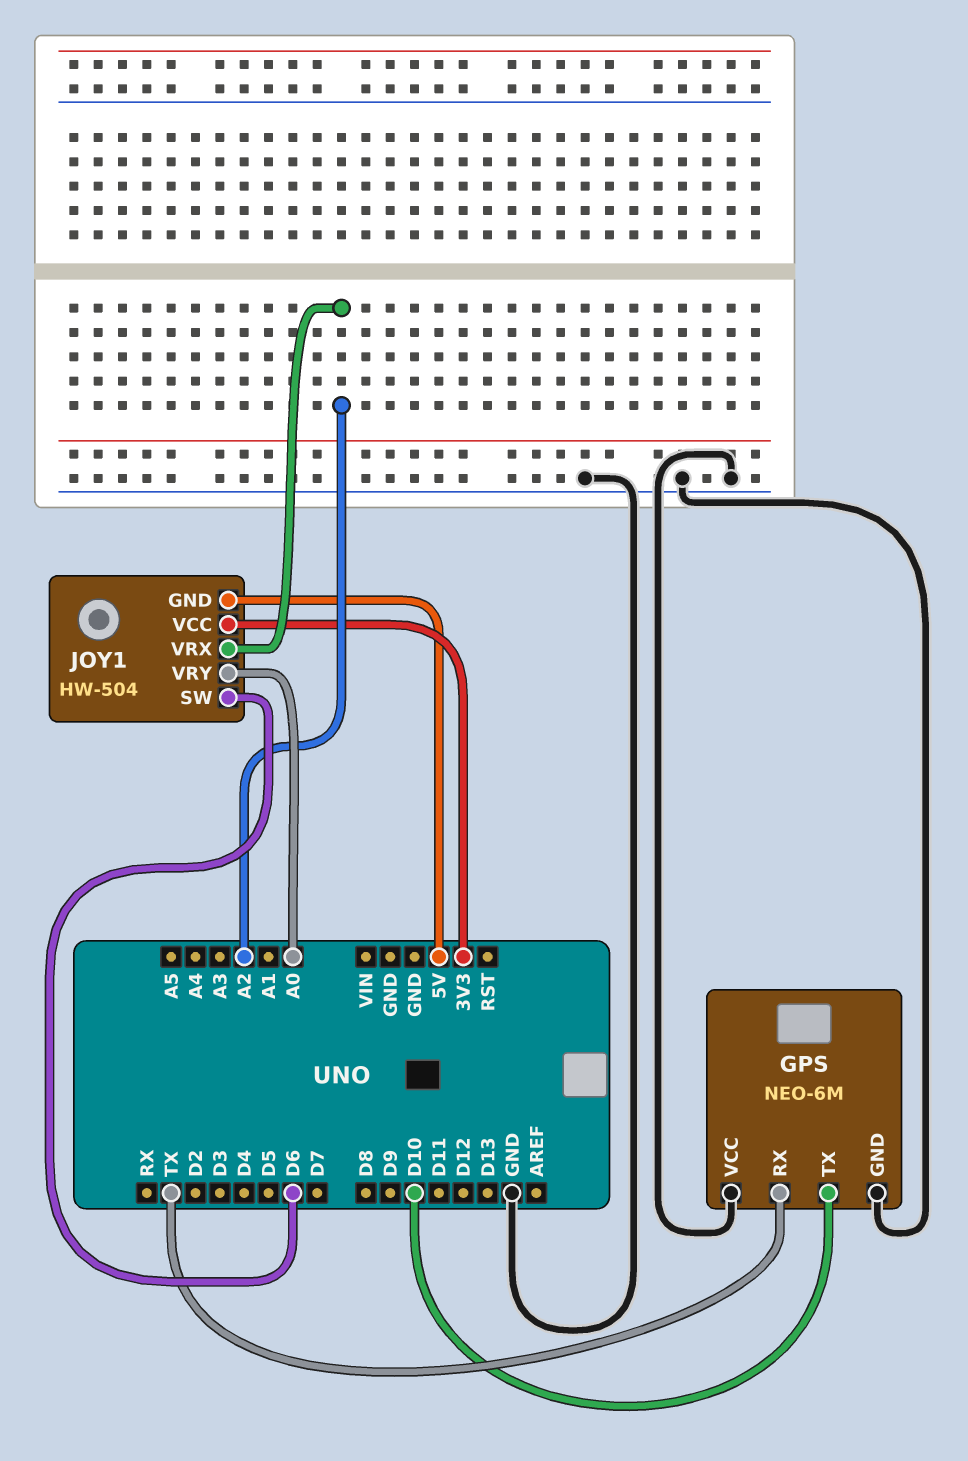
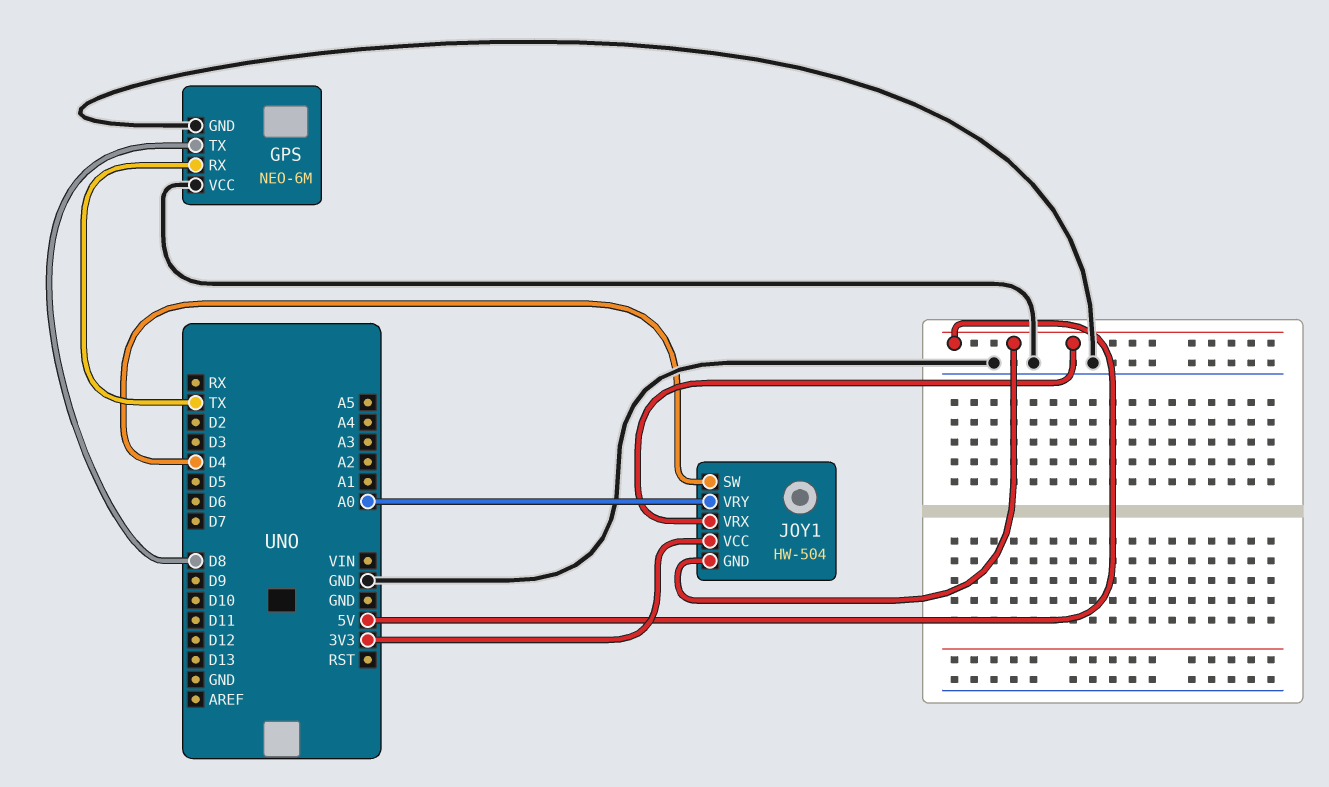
GPS pin TX: D10 -> D8
JOY1 pin SW: D6 -> D4
JOY1 pin VRX: A2 -> 5V

